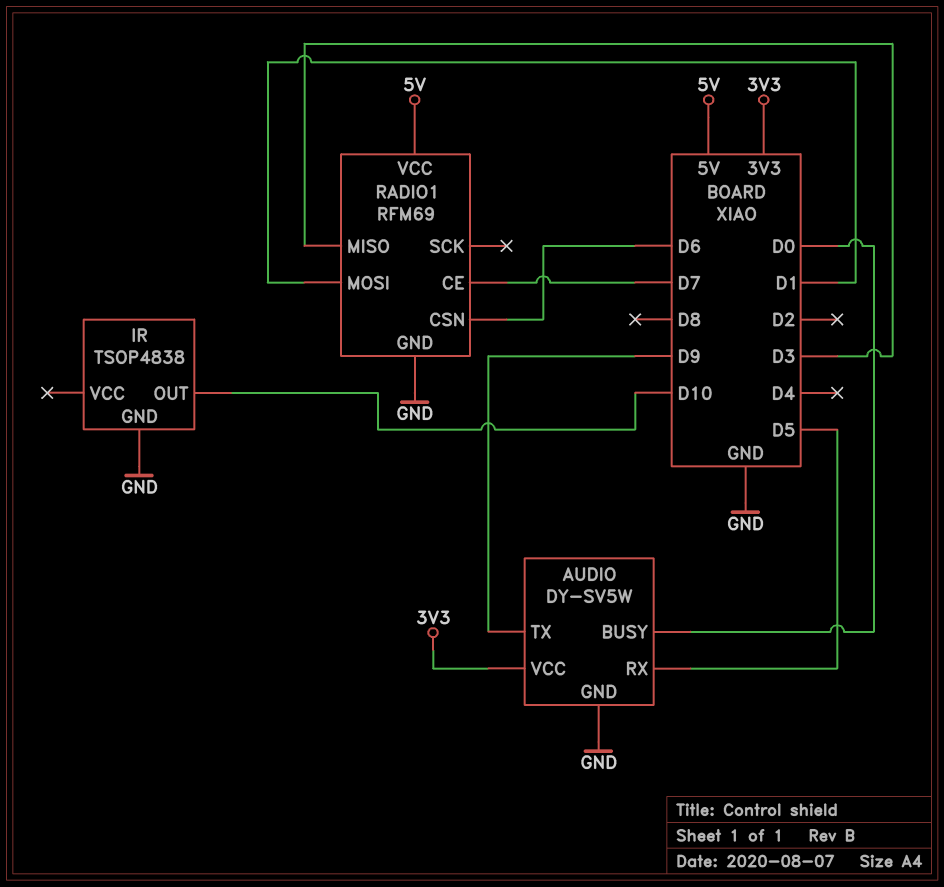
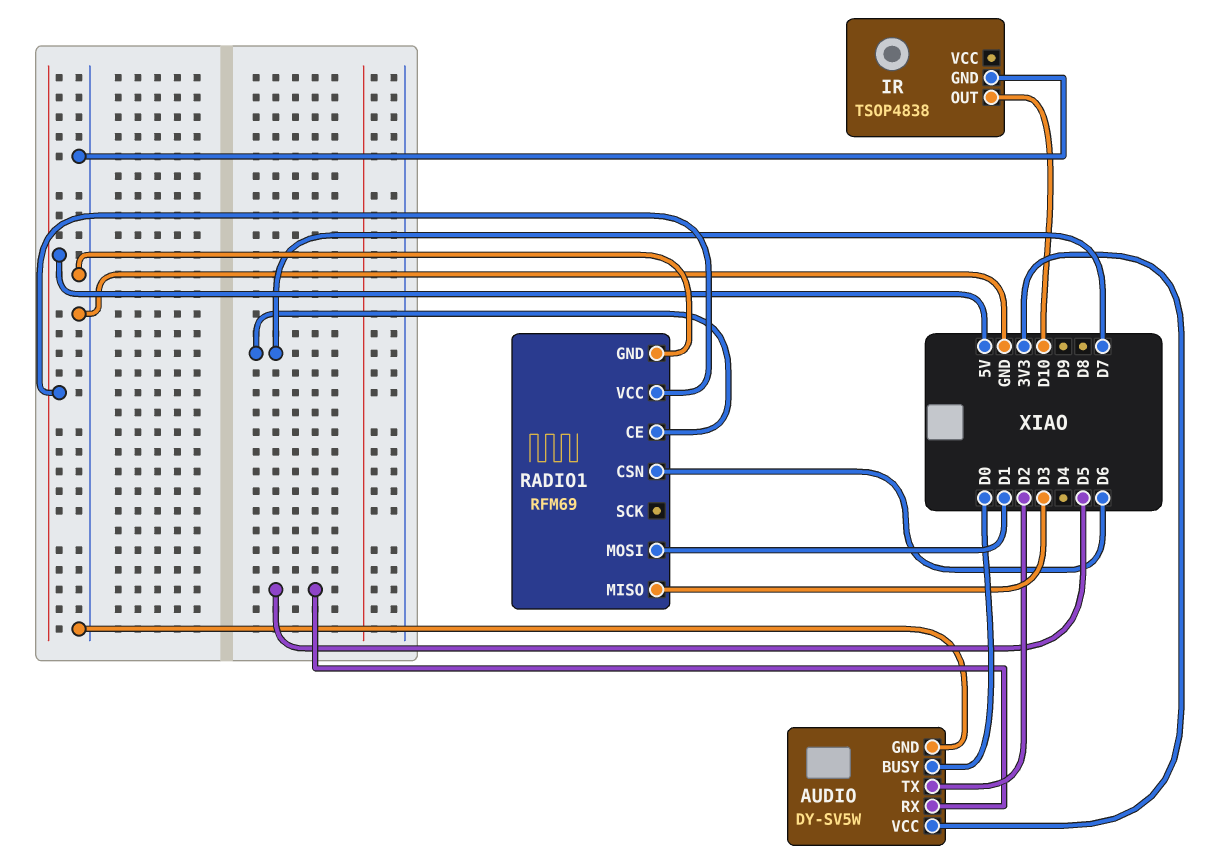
AUDIO pin TX: D9 -> D2

